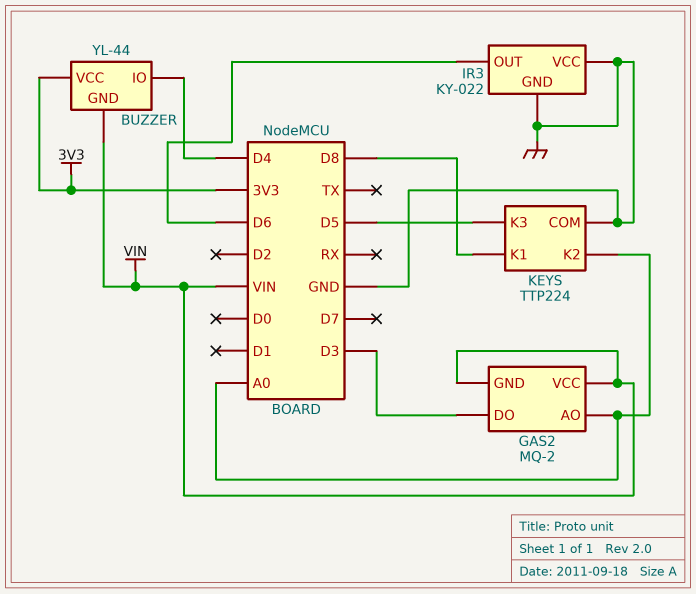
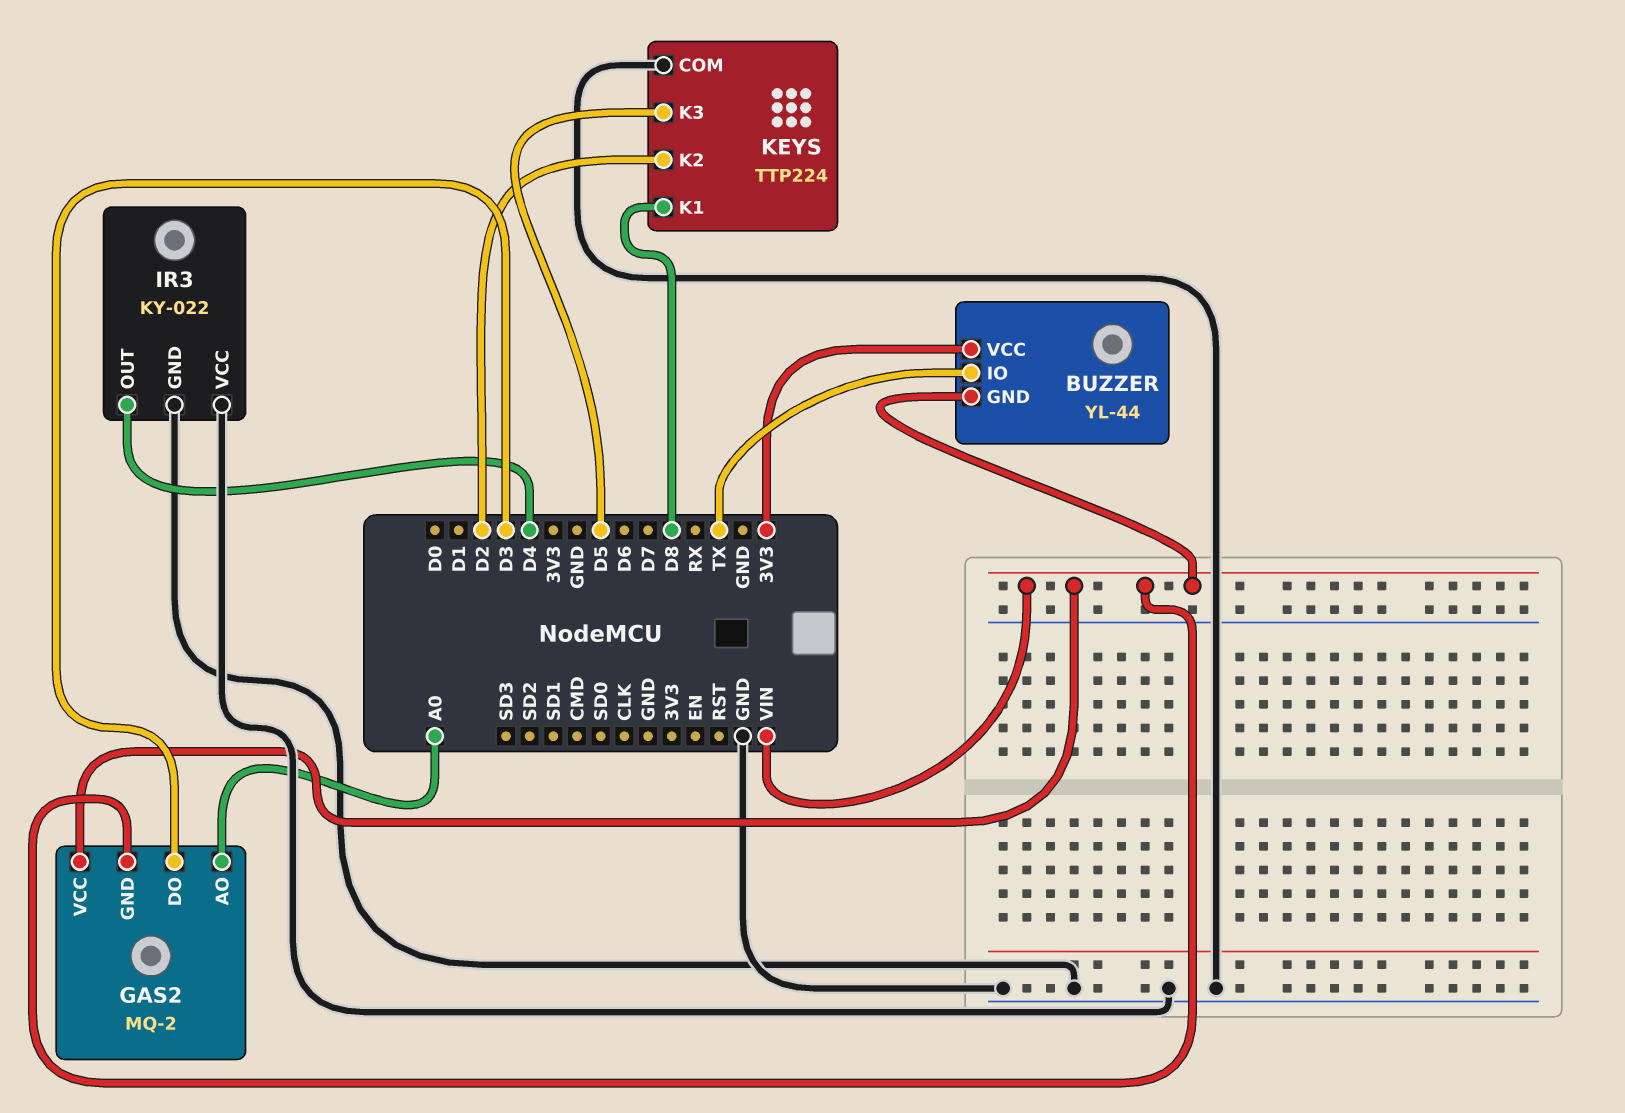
BUZZER pin IO: D4 -> TX
IR3 pin OUT: D6 -> D4
KEYS pin K2: A0 -> D2

